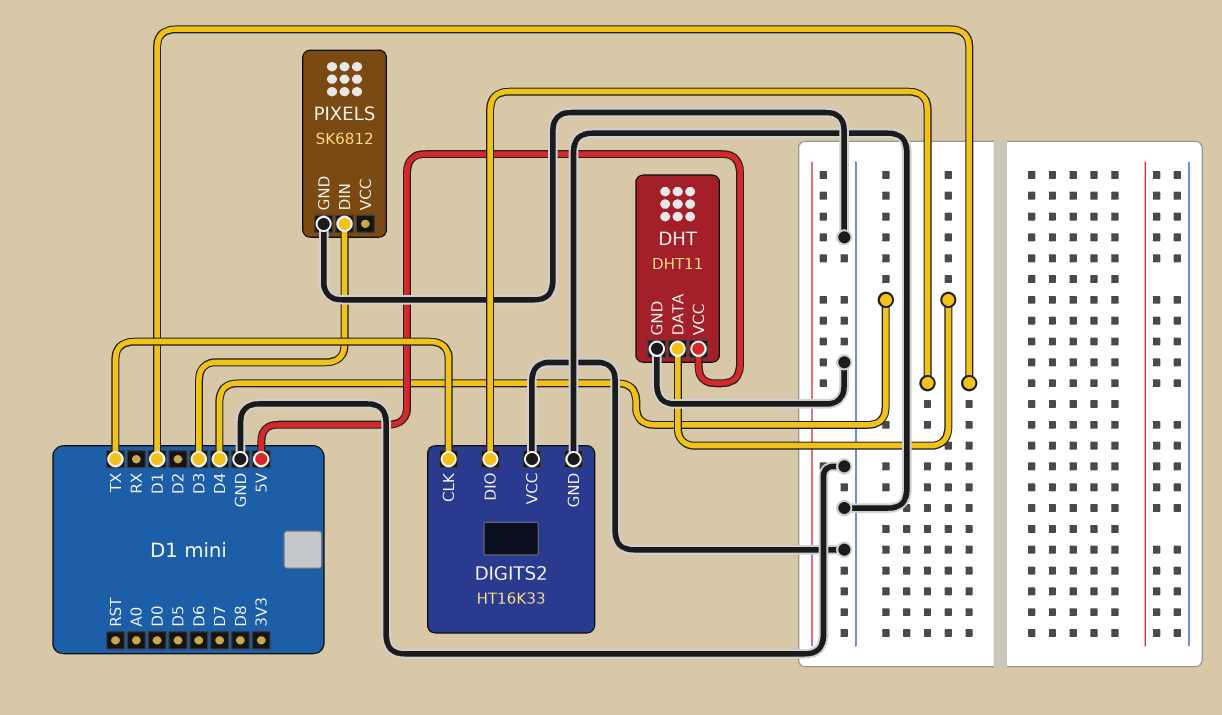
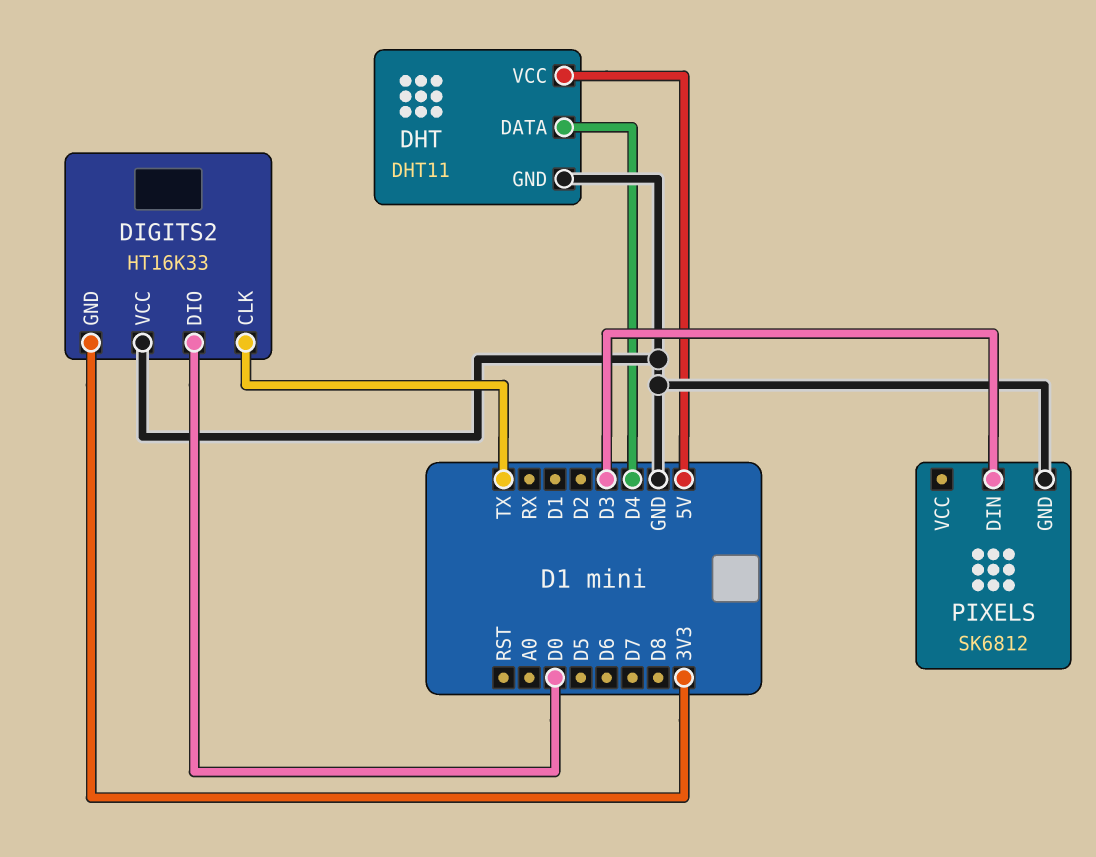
DIGITS2 pin DIO: D1 -> D0
DIGITS2 pin GND: GND -> 3V3

